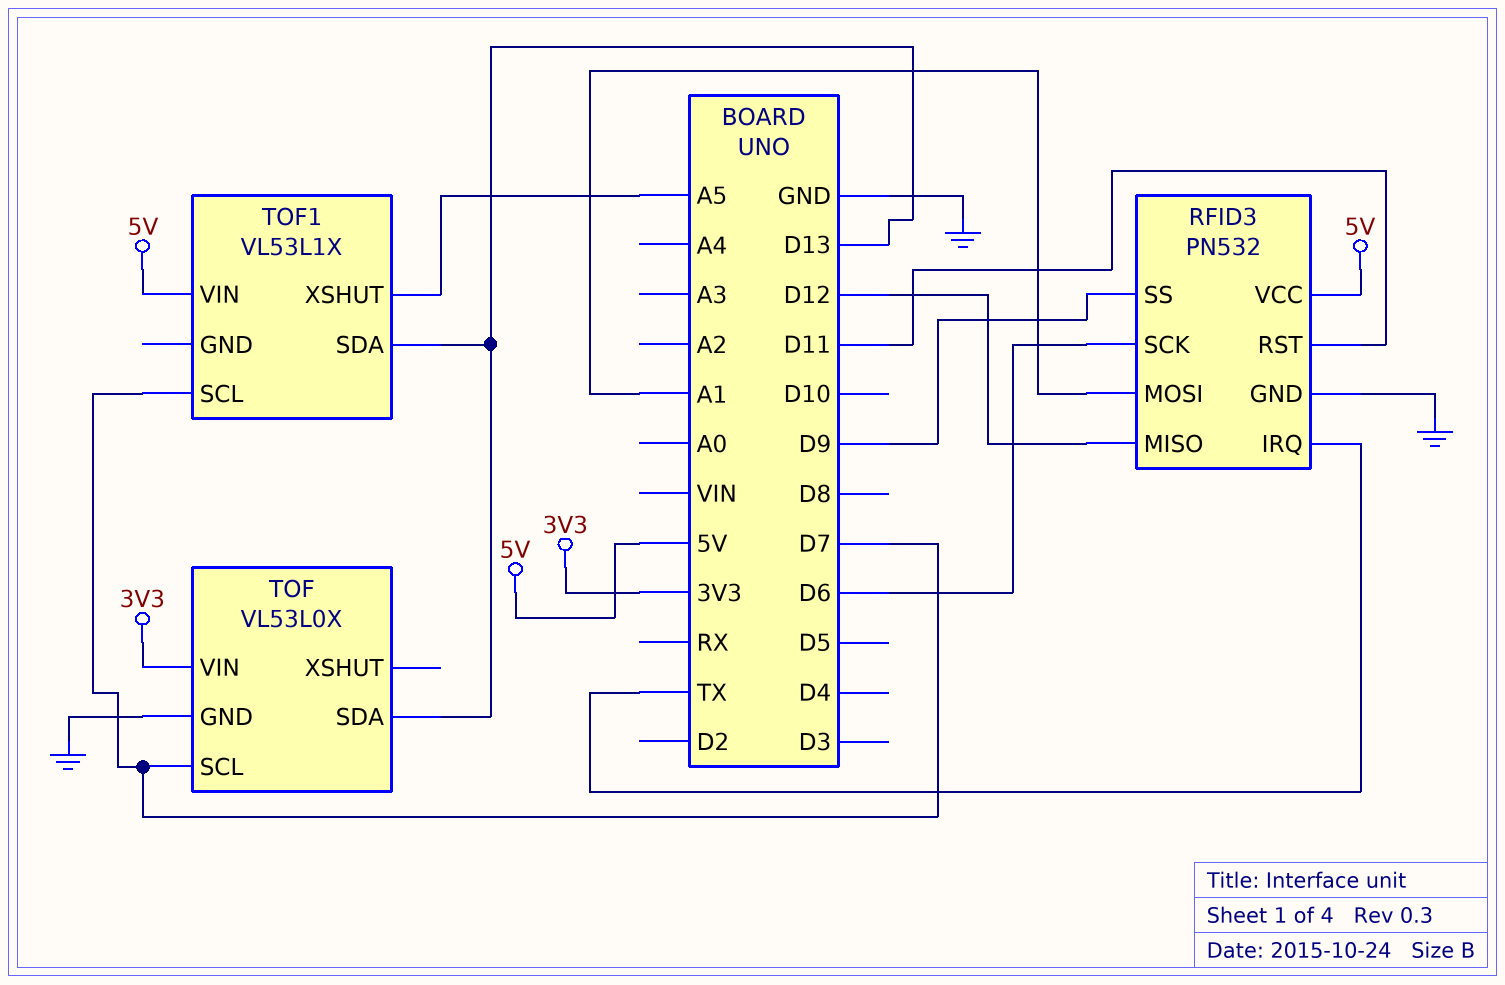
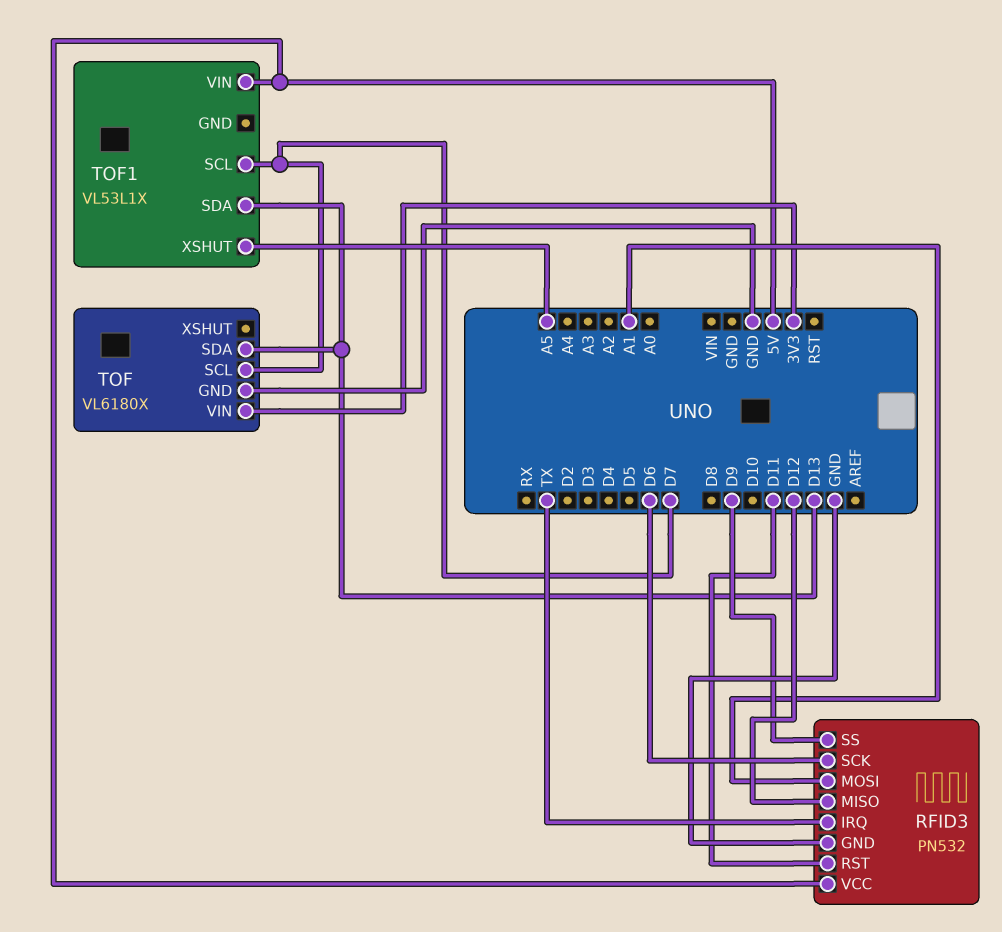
TOF: VL53L0X -> VL6180X

